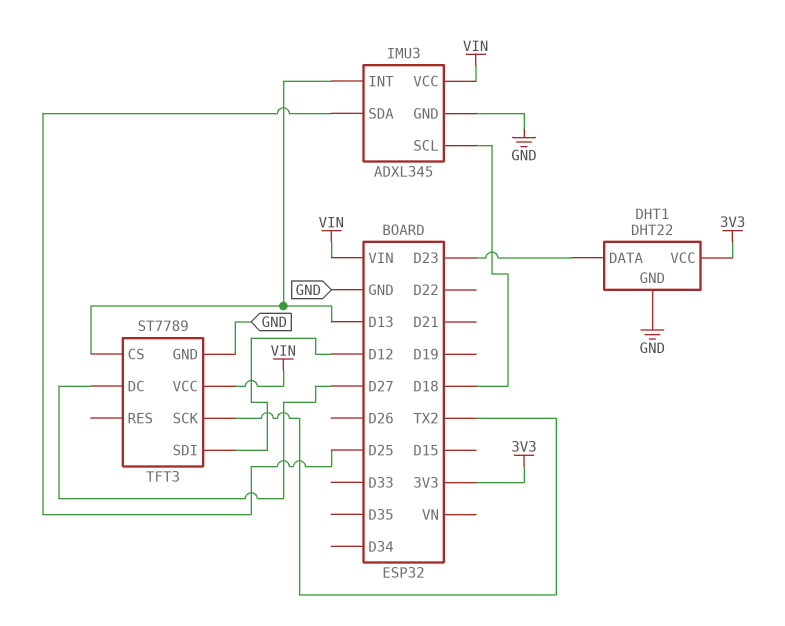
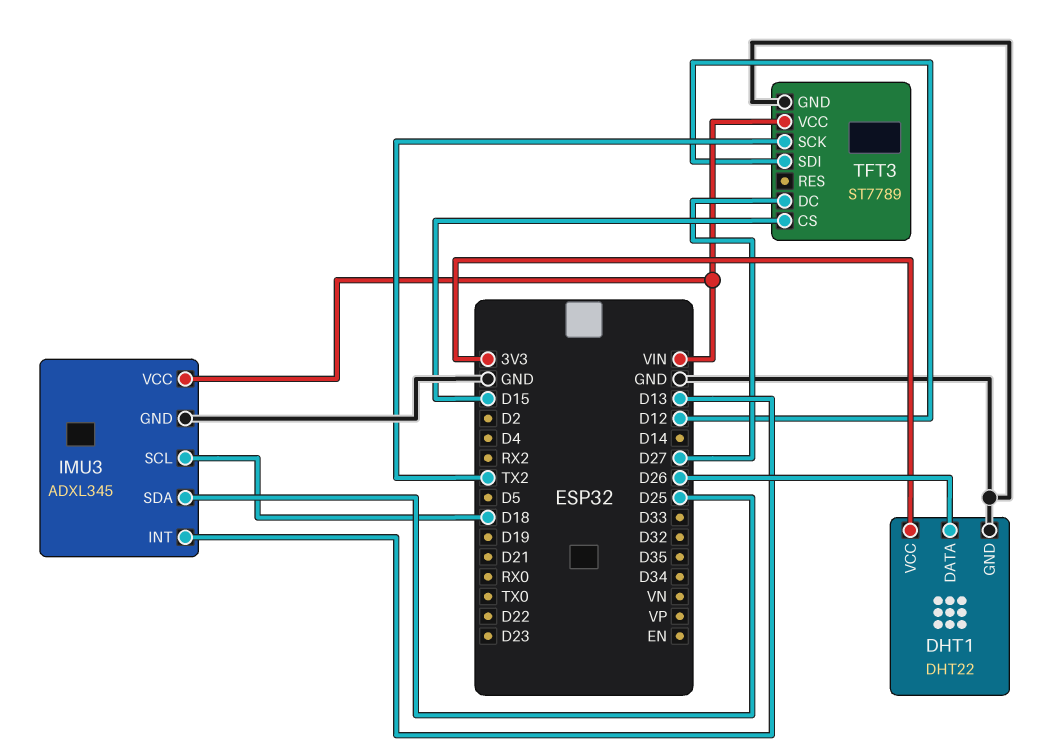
DHT1 pin DATA: D23 -> D26
TFT3 pin CS: D13 -> D15

